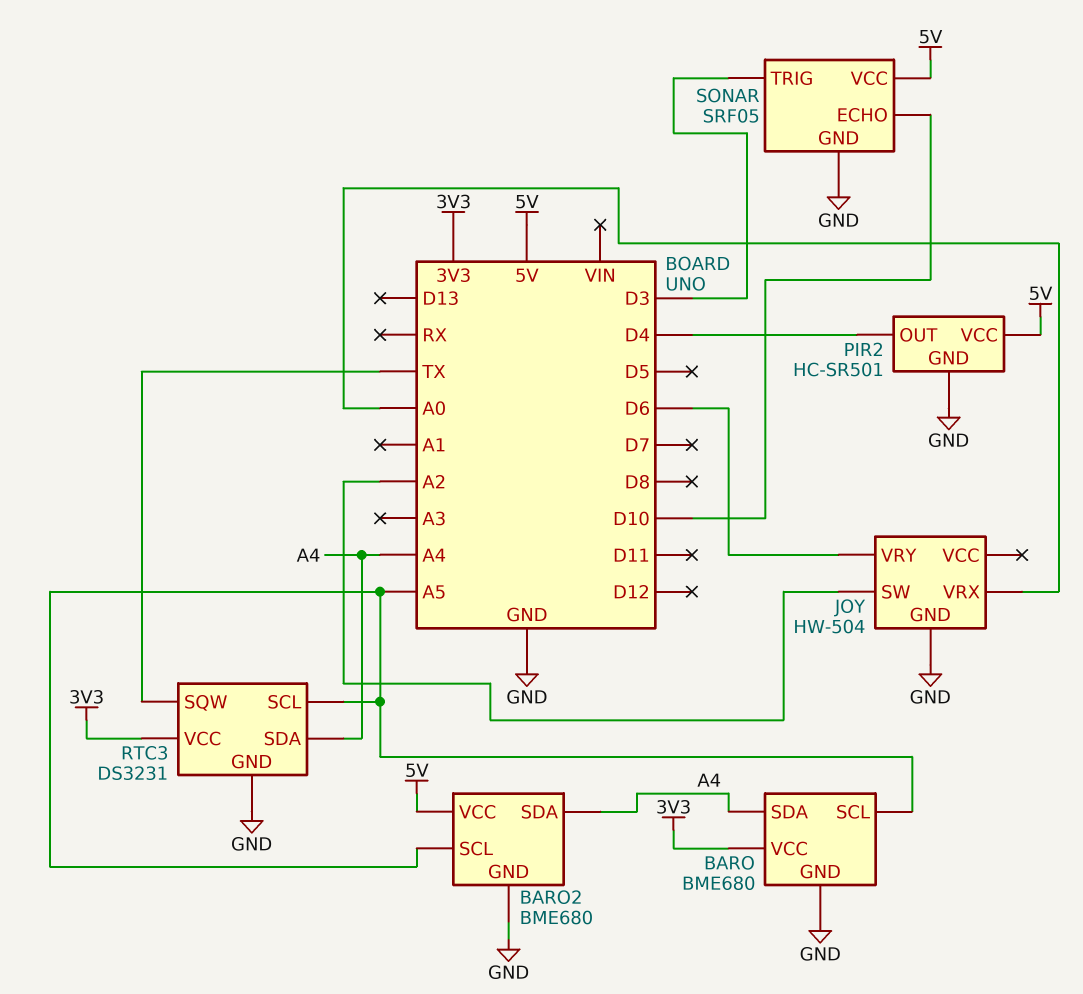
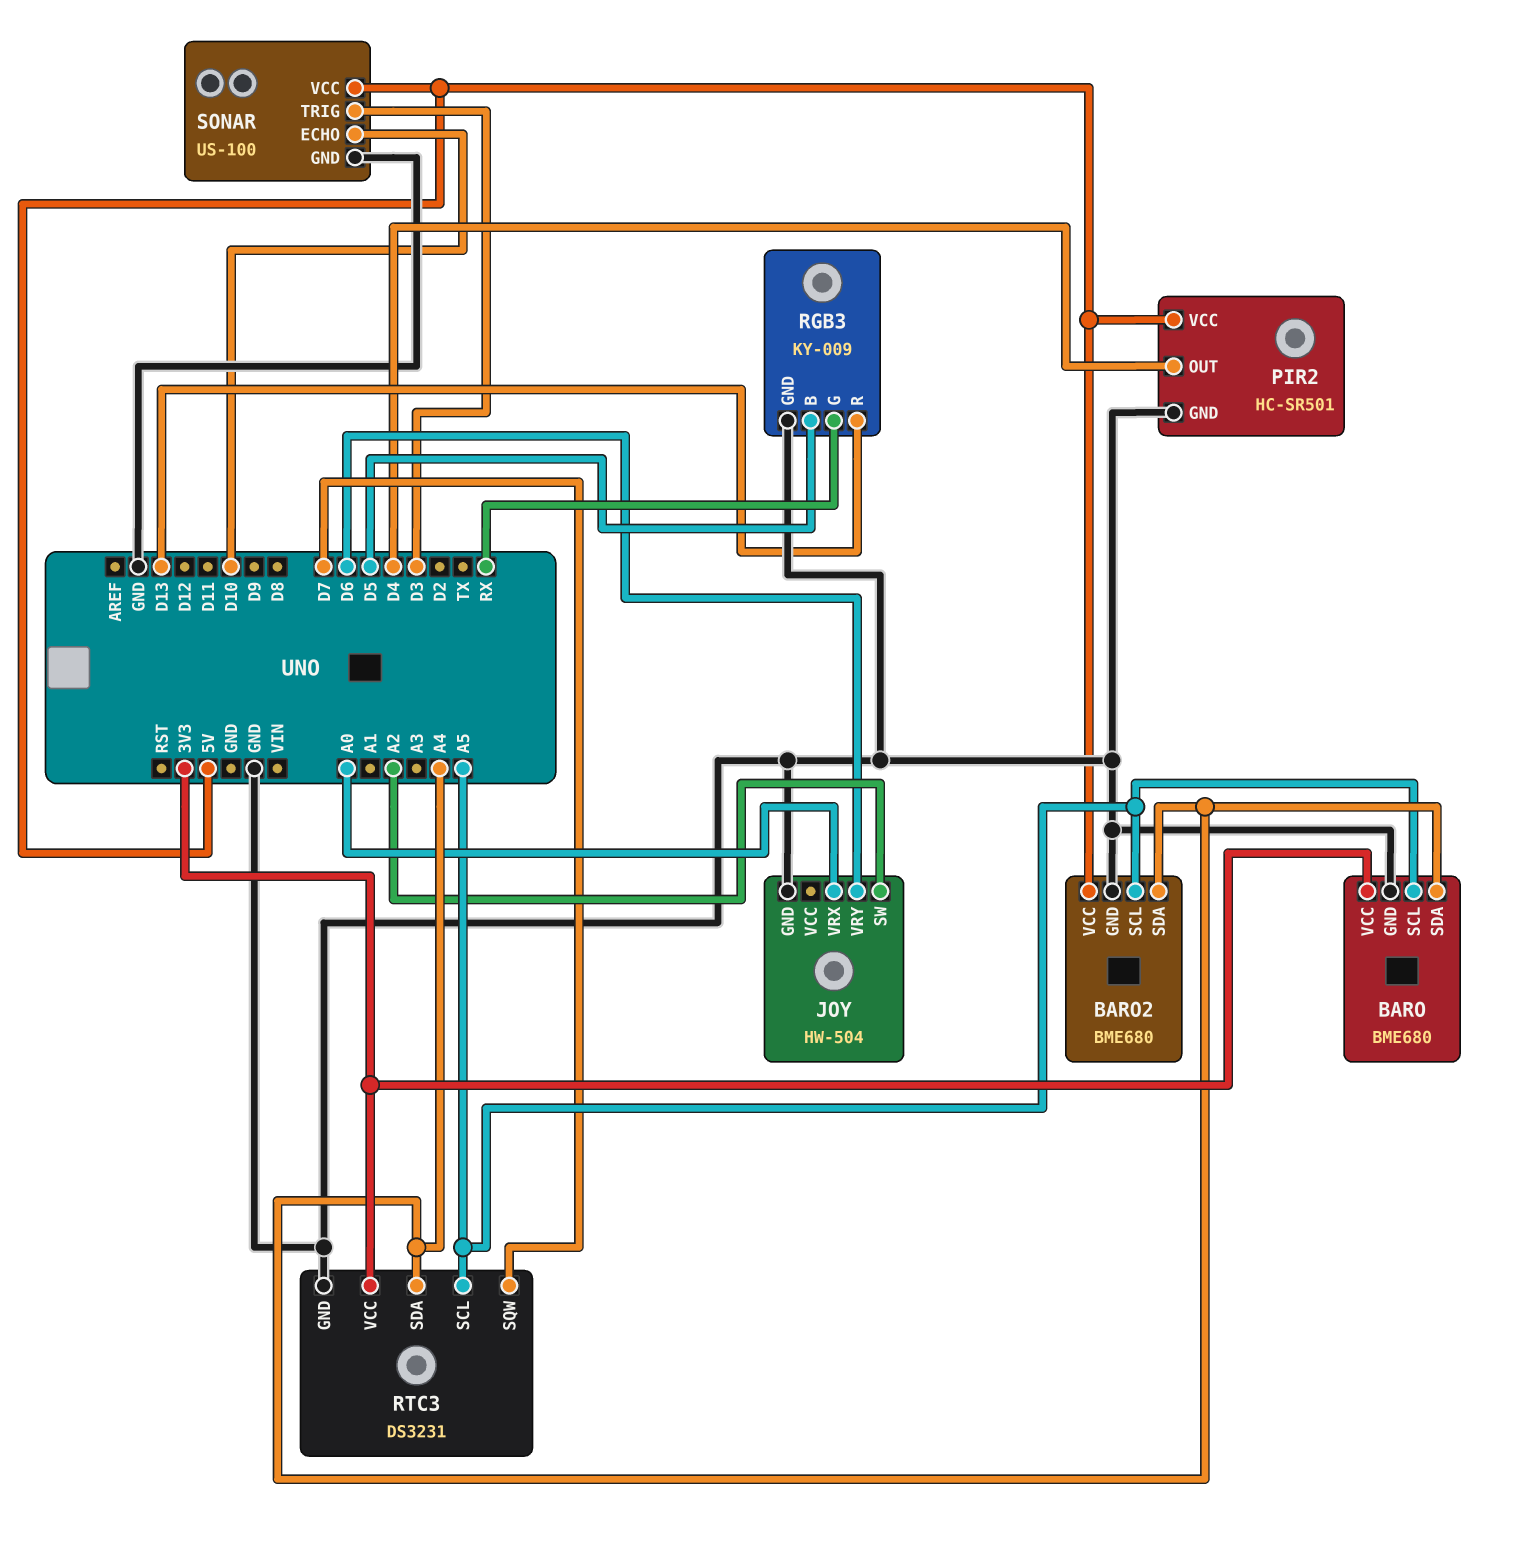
RGB3: none -> KY-009
RGB3 pin B: none -> D5
RGB3 pin G: none -> RX
RGB3 pin GND: none -> GND
RGB3 pin R: none -> D13
RTC3 pin SQW: TX -> D7
SONAR: SRF05 -> US-100

